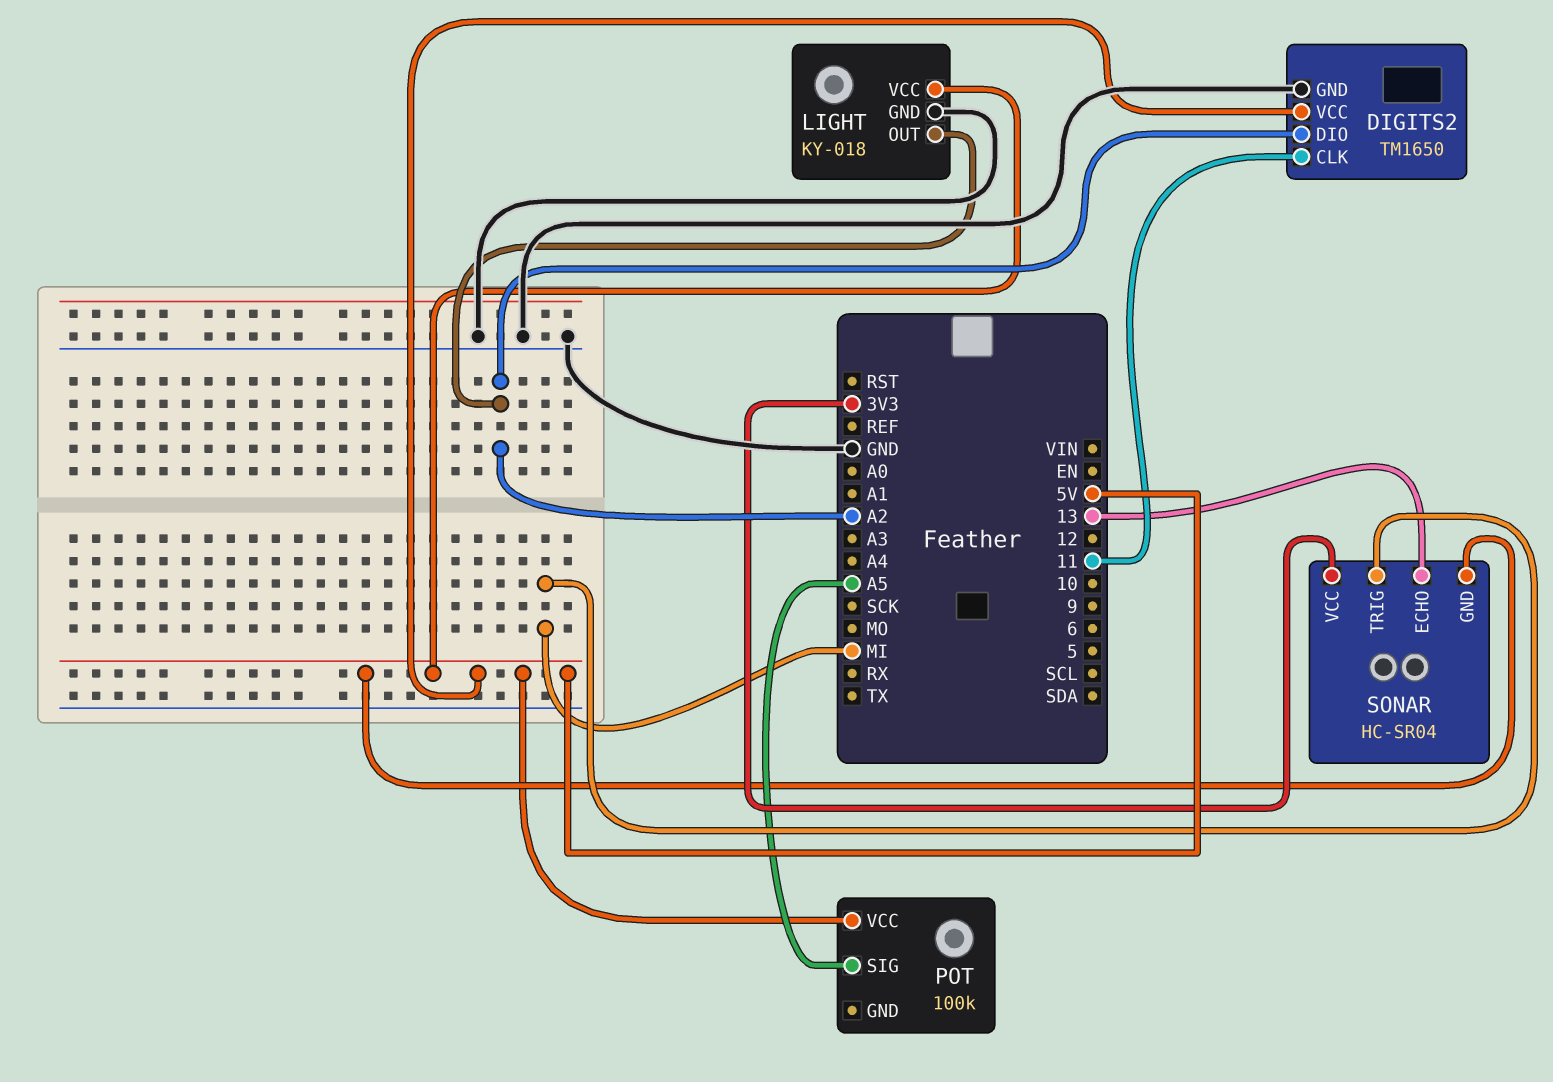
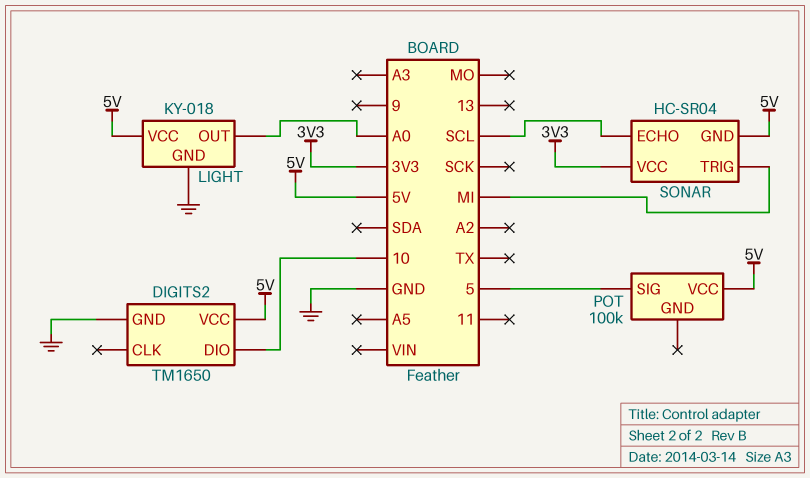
DIGITS2 pin CLK: 11 -> none
DIGITS2 pin DIO: A2 -> 10
LIGHT pin OUT: A2 -> A0
POT pin SIG: A5 -> 5
SONAR pin ECHO: 13 -> SCL

